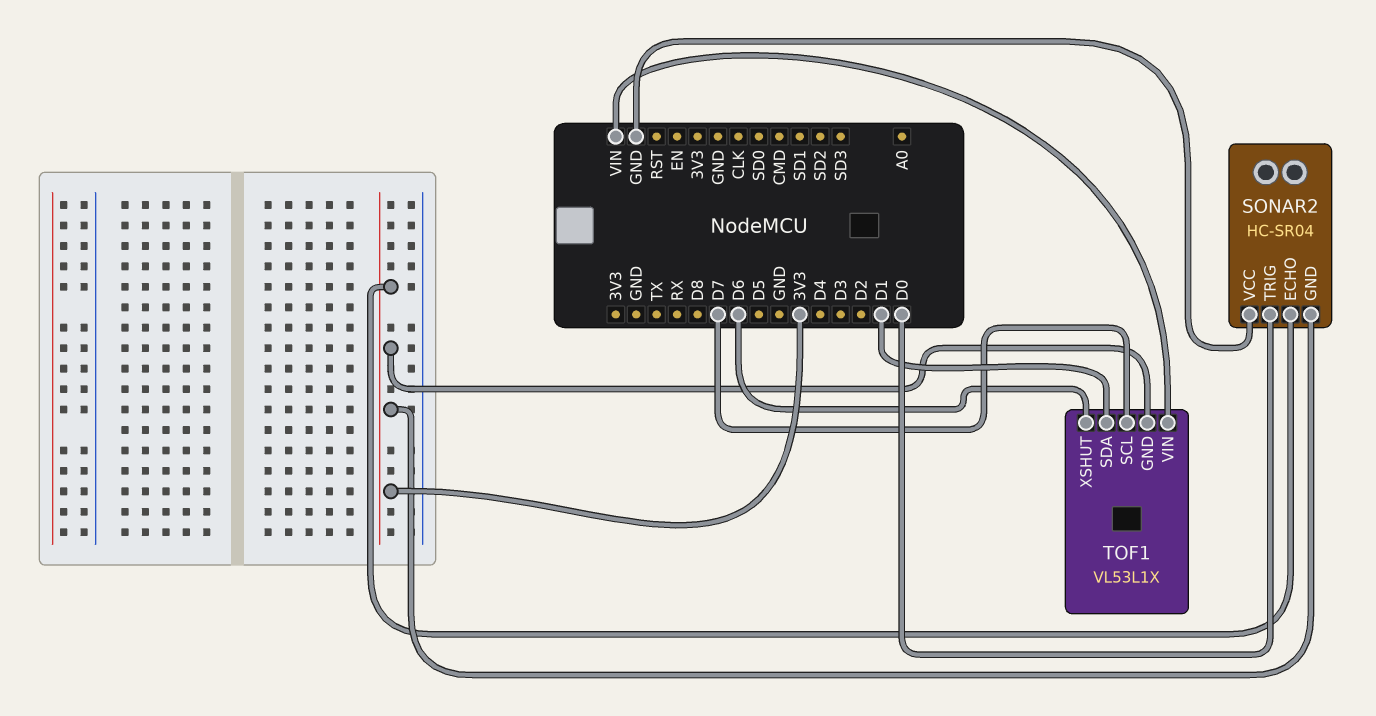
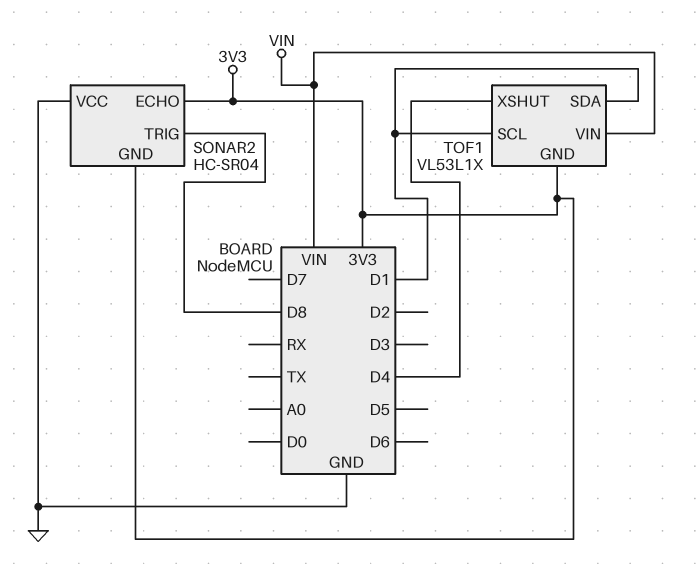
SONAR2 pin TRIG: D0 -> D8
TOF1 pin SCL: D7 -> D1
TOF1 pin XSHUT: D6 -> D4

